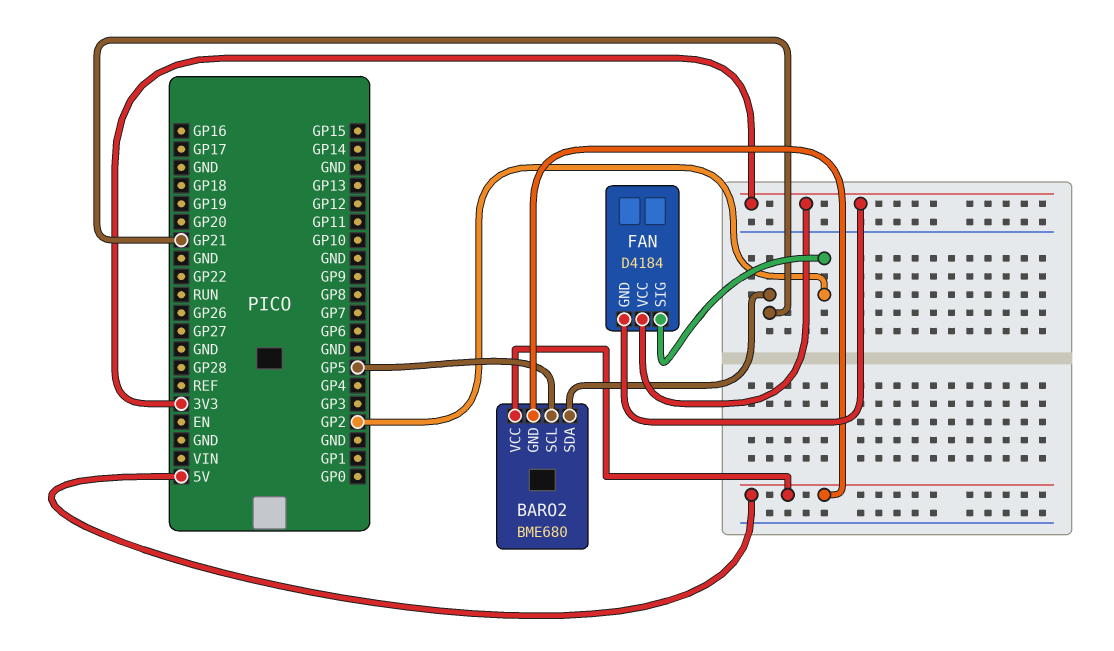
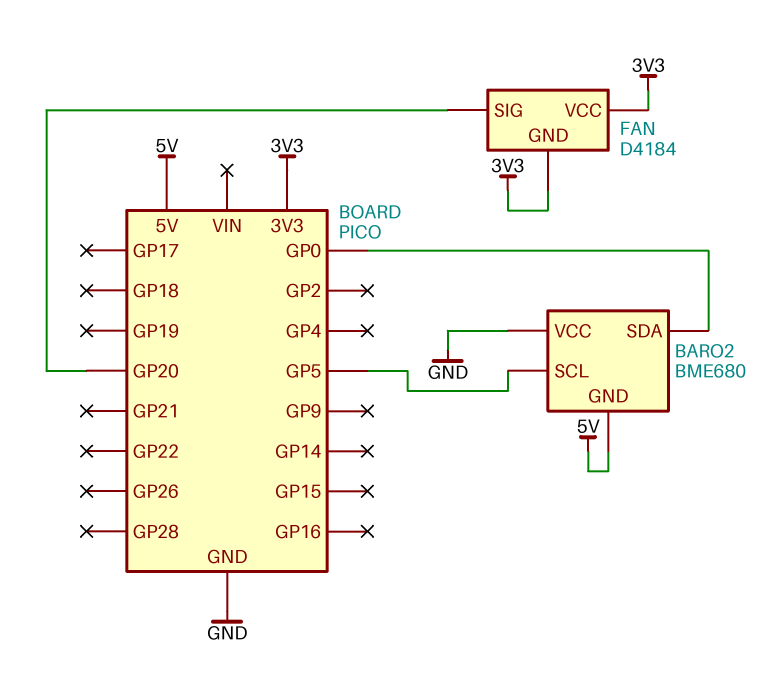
BARO2 pin SDA: GP21 -> GP0
BARO2 pin VCC: 5V -> GND
FAN pin SIG: GP2 -> GP20

